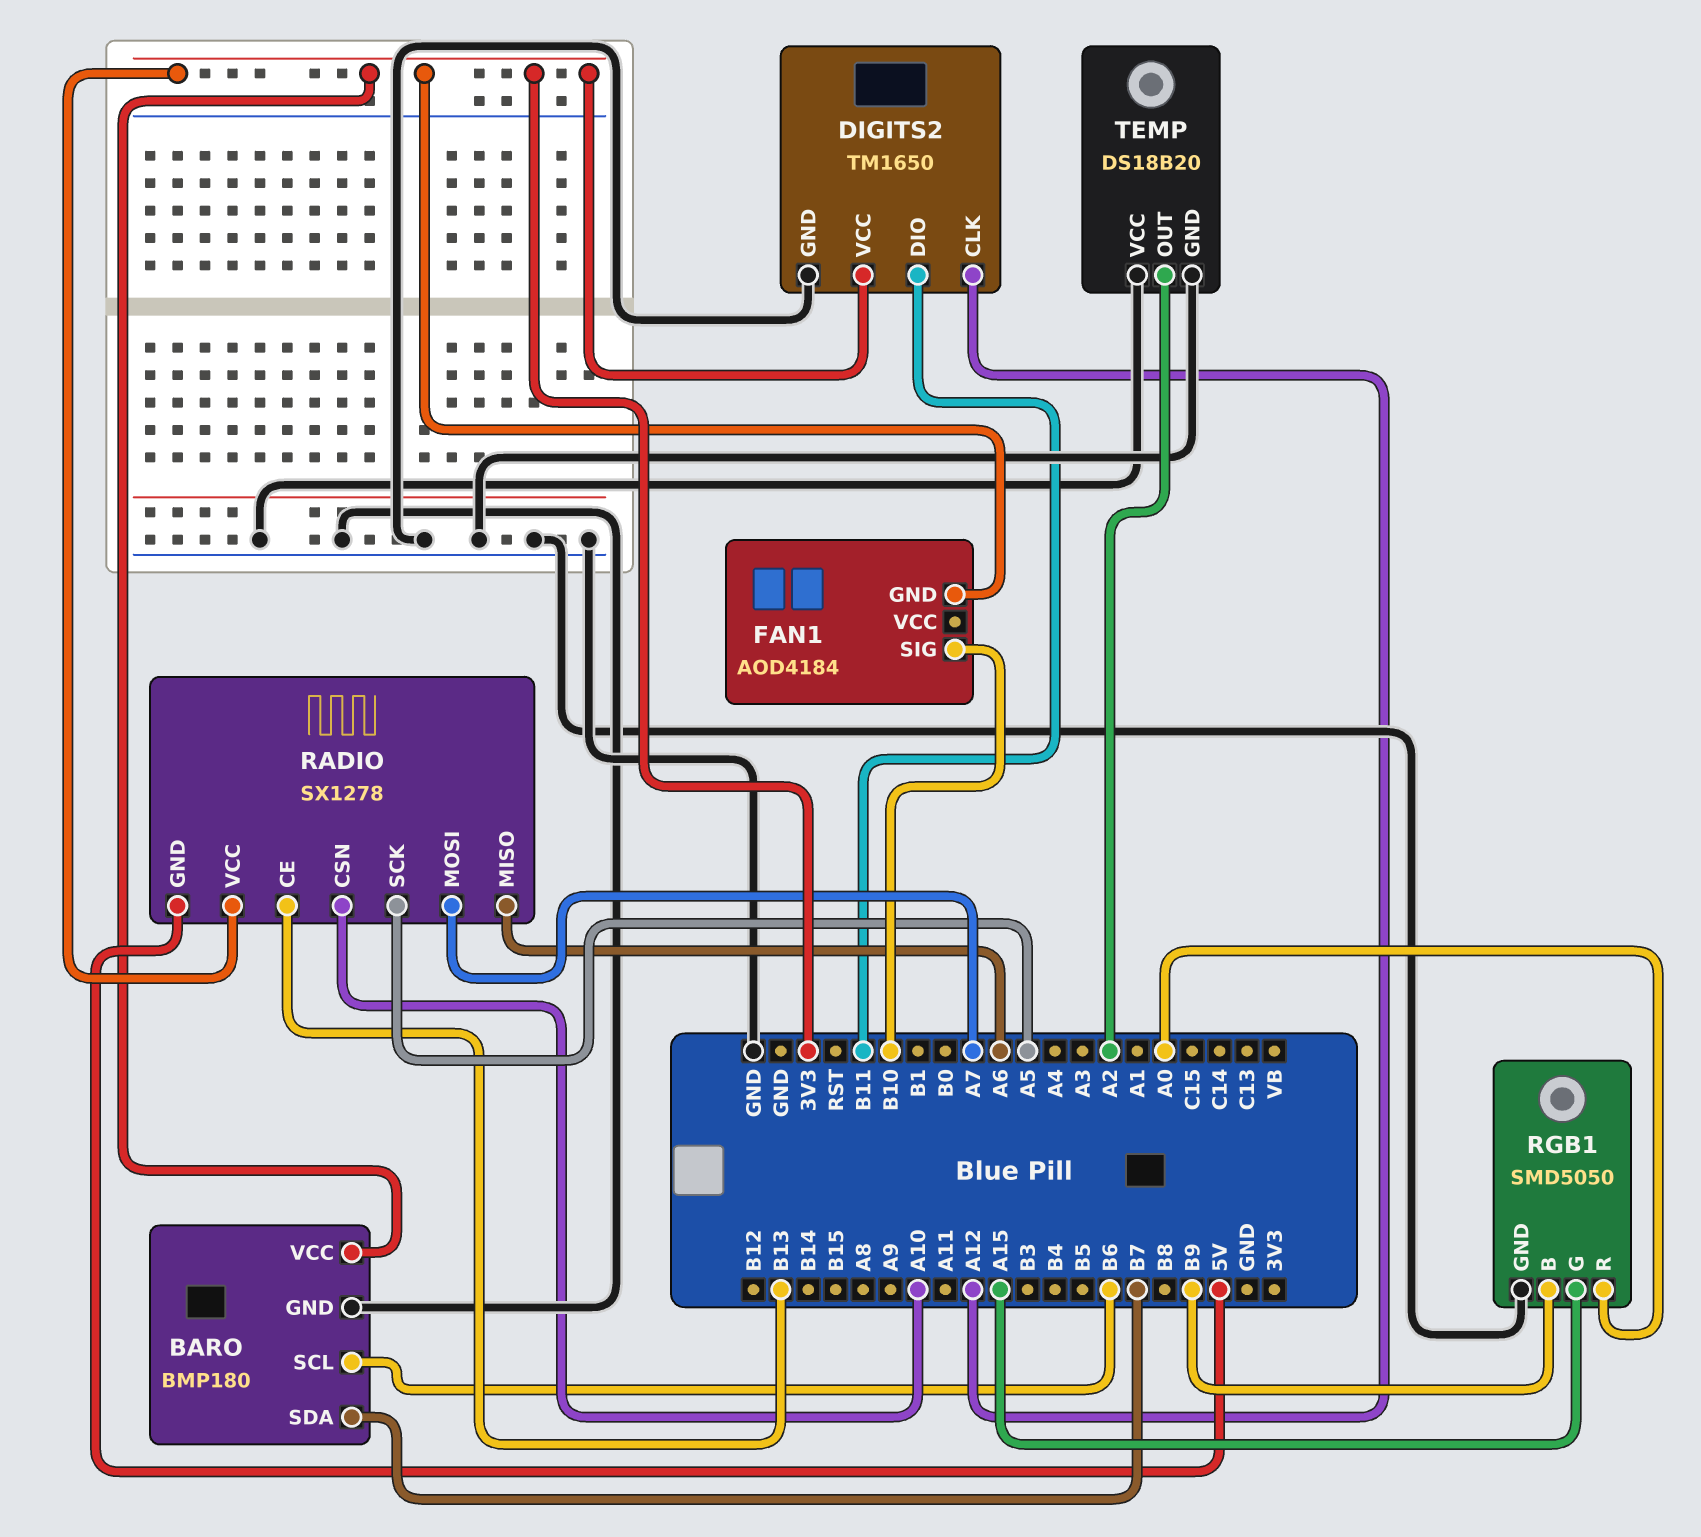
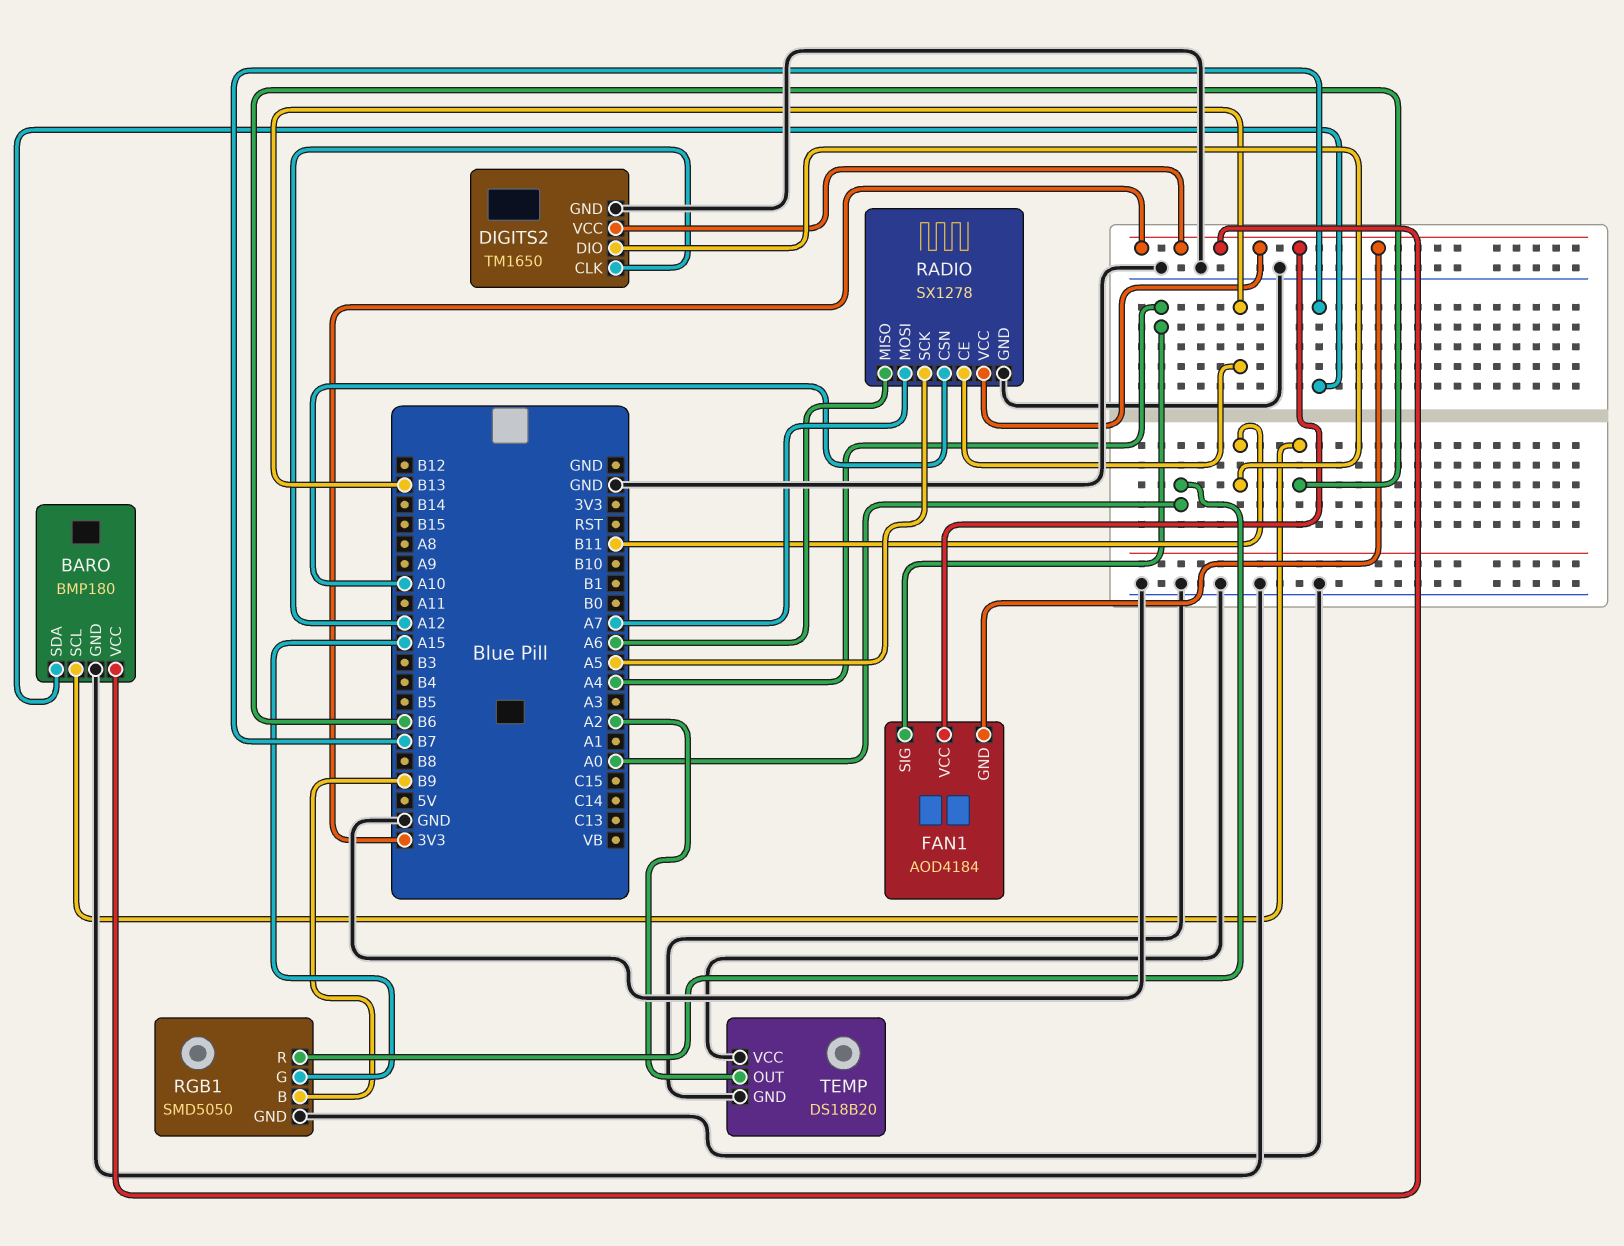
FAN1 pin SIG: B10 -> A4
FAN1 pin VCC: none -> 3V3
RADIO pin GND: 5V -> GND

